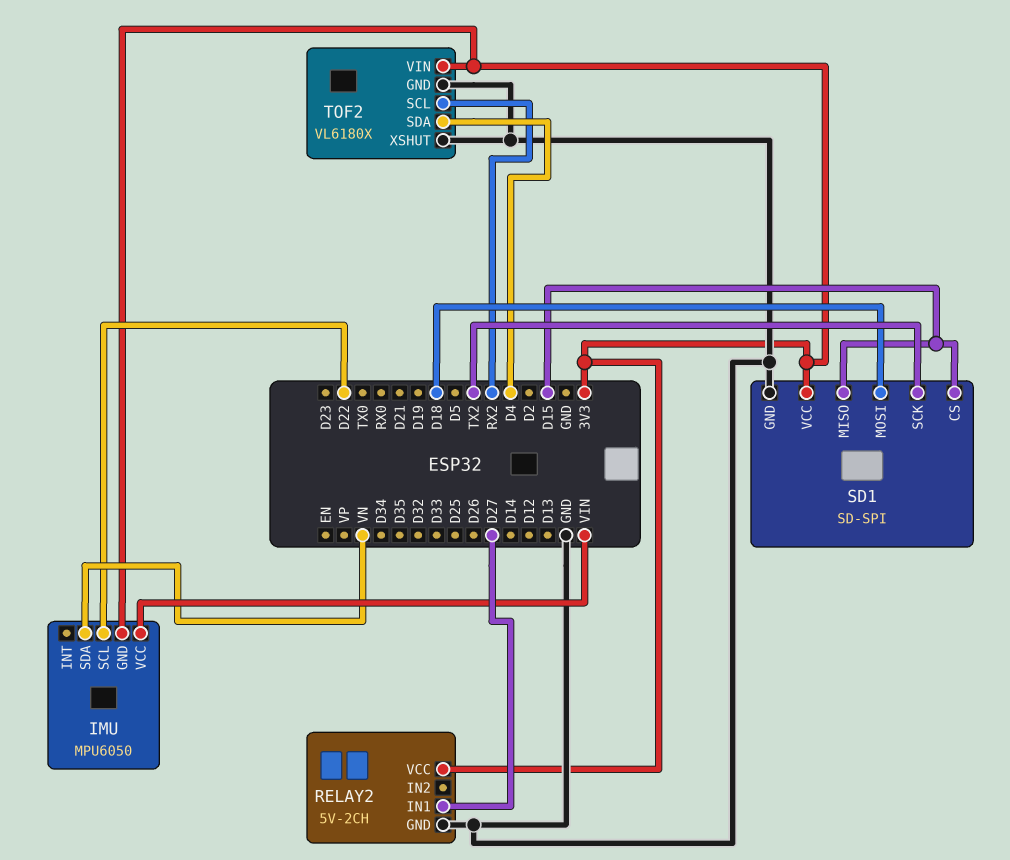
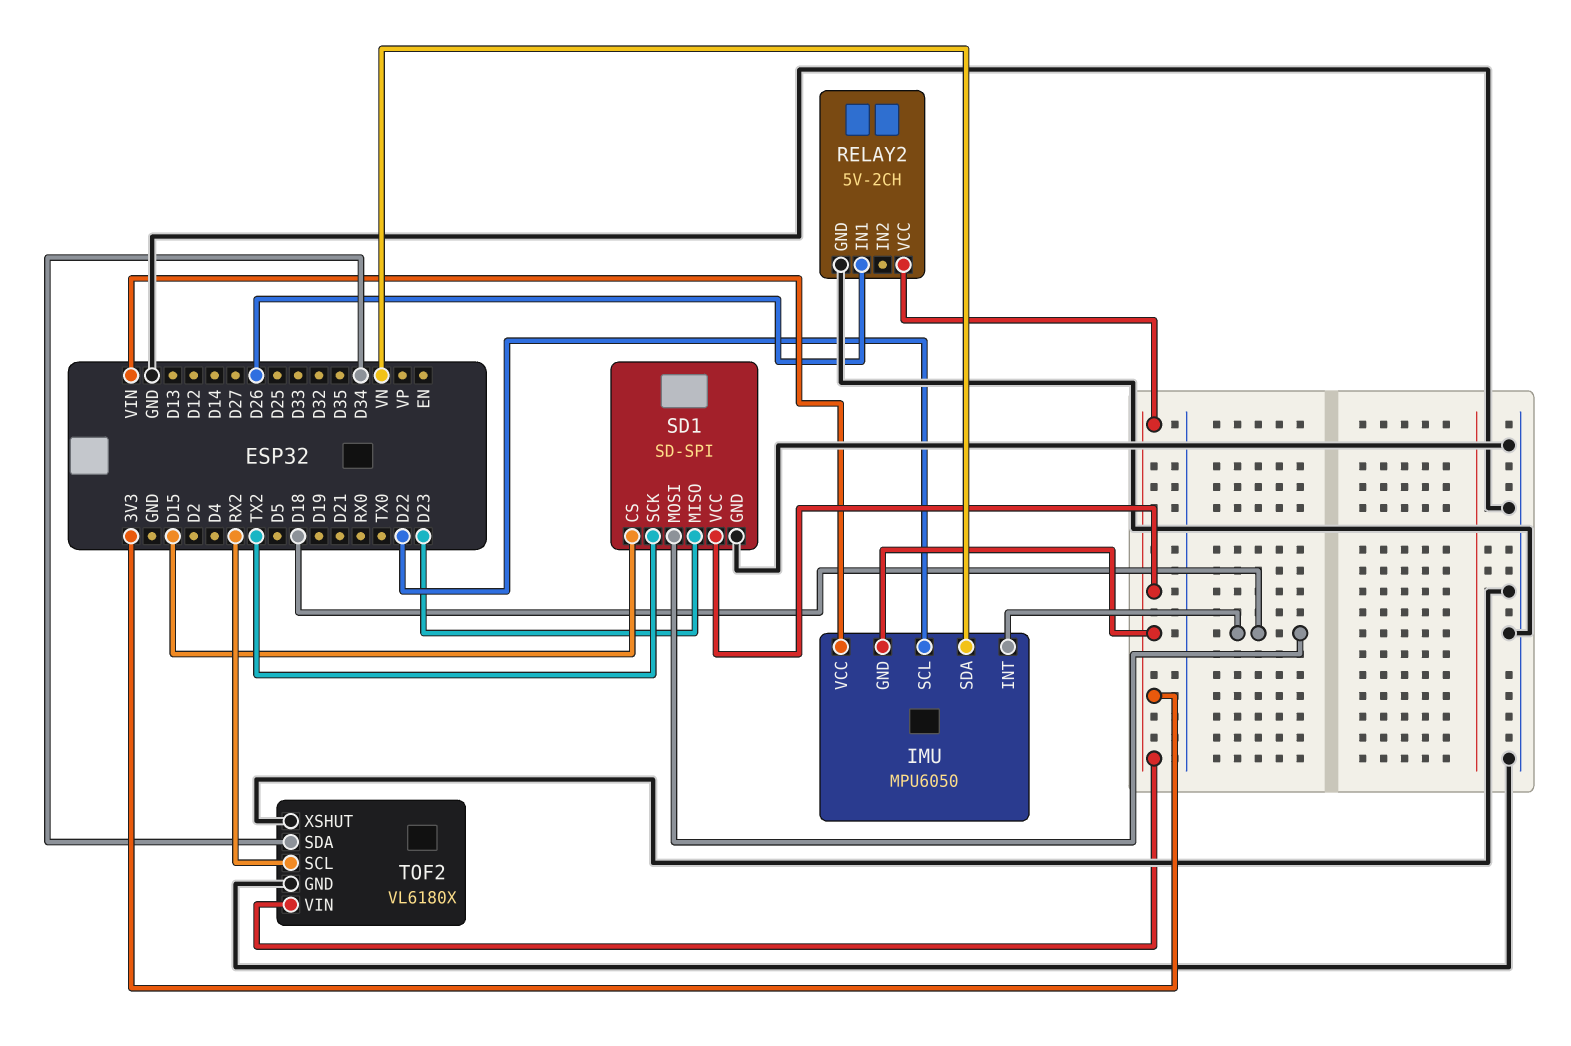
IMU pin INT: none -> D18
RELAY2 pin IN1: D27 -> D26
SD1 pin MISO: D15 -> D23
TOF2 pin SDA: D4 -> D34

